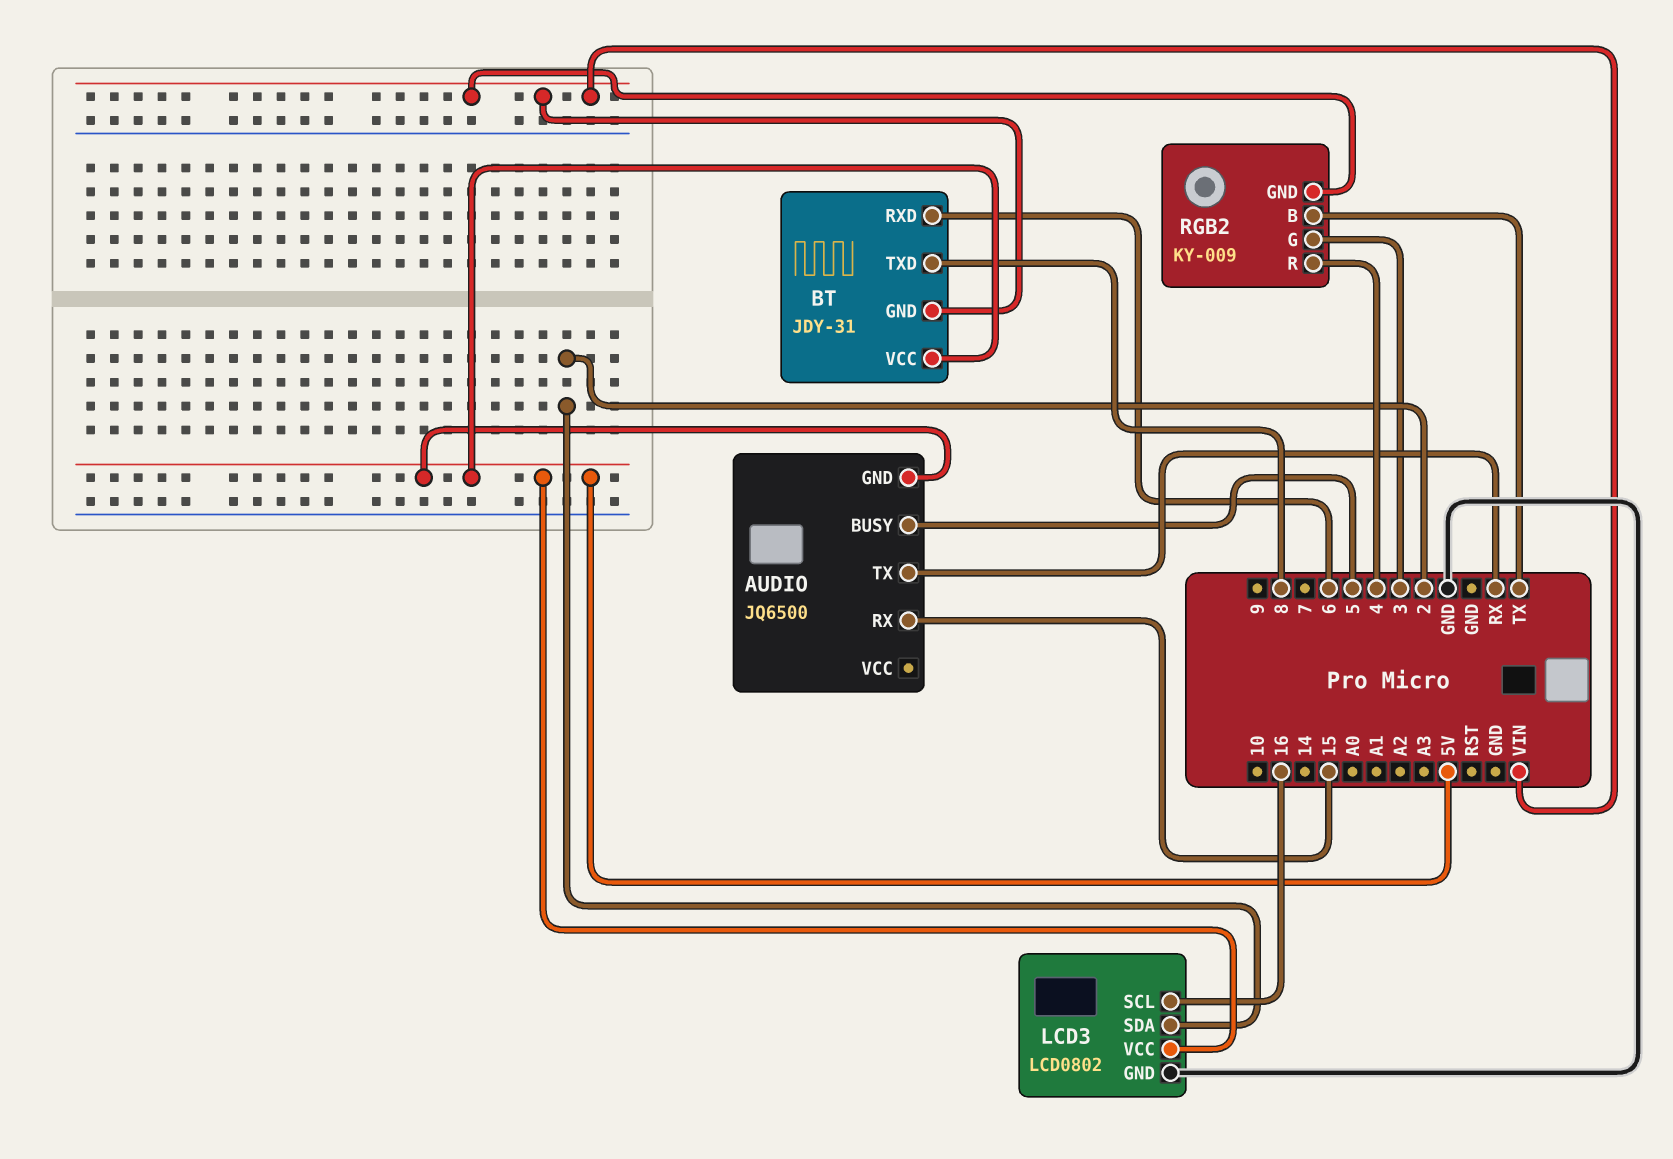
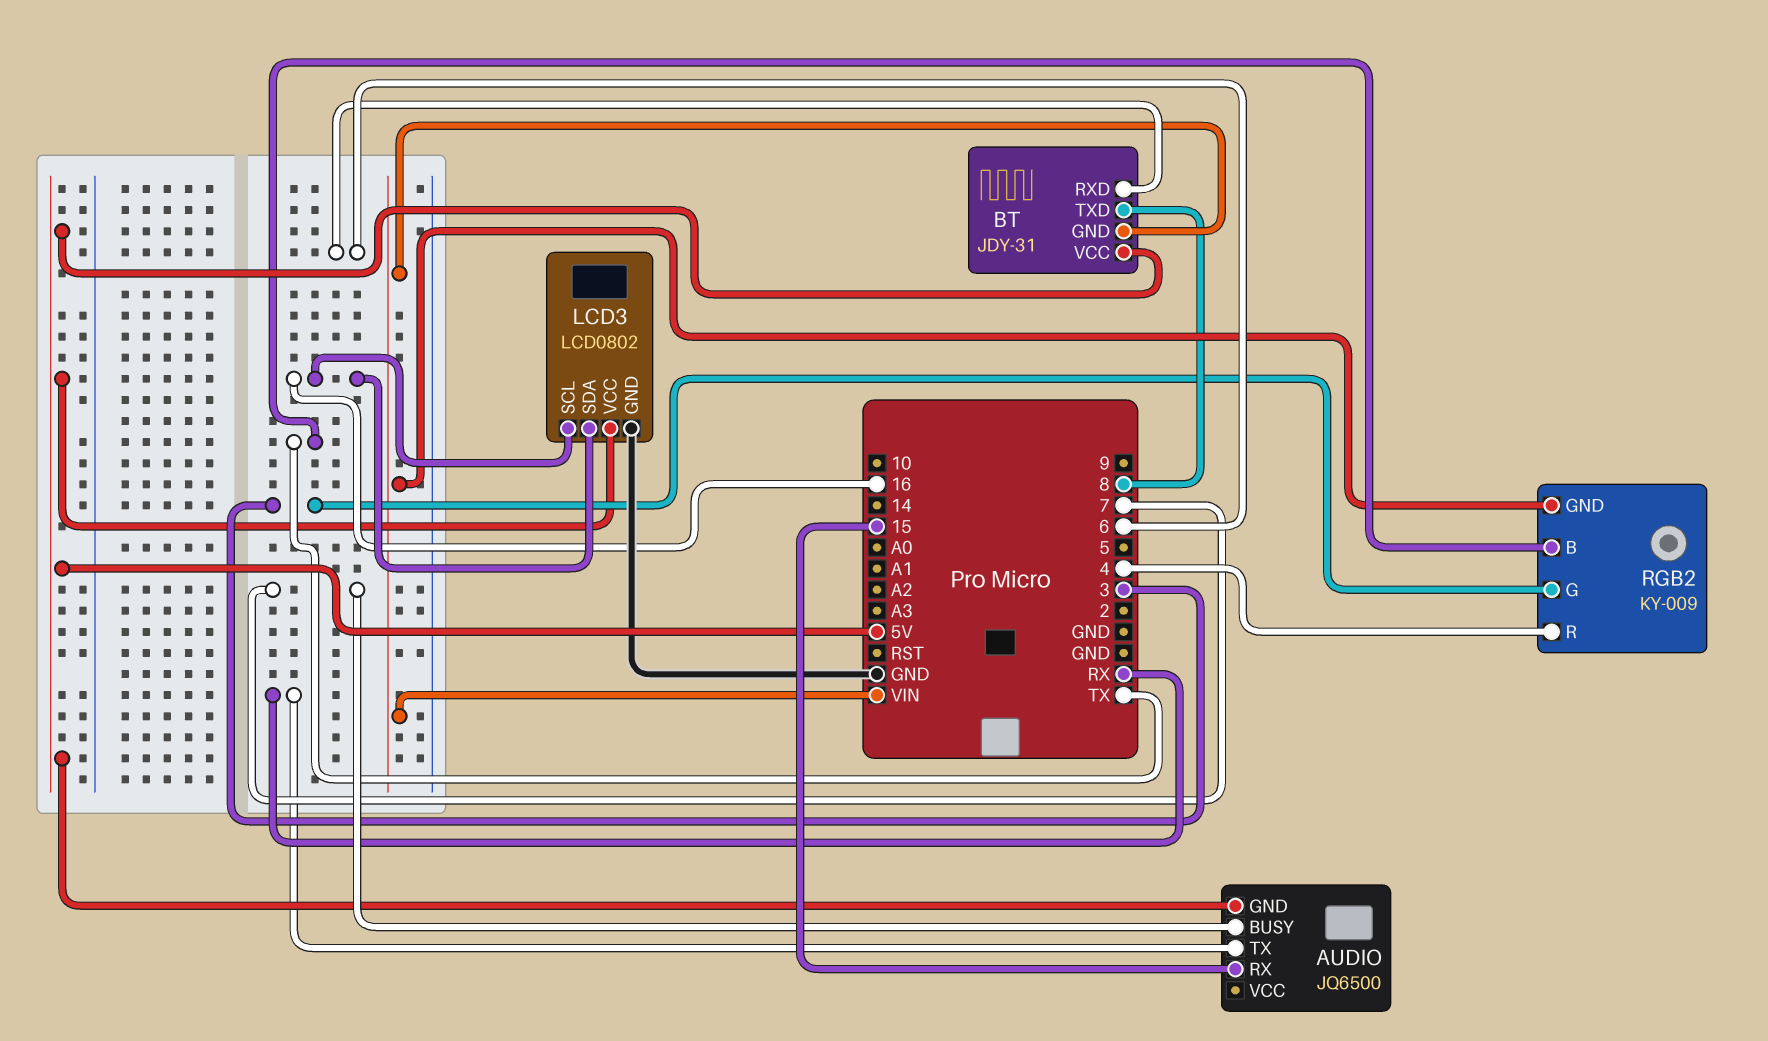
AUDIO pin BUSY: 5 -> 7
LCD3 pin SDA: 2 -> 16

